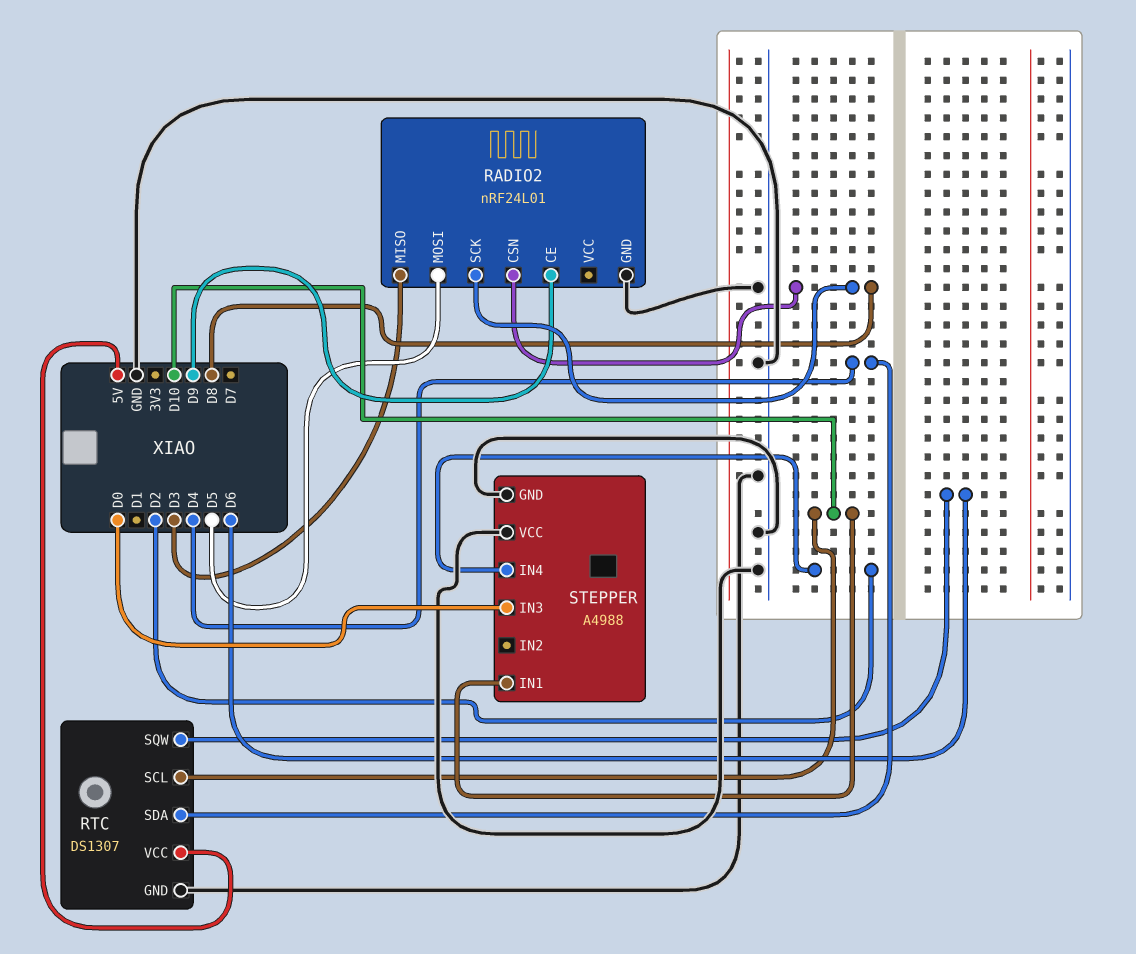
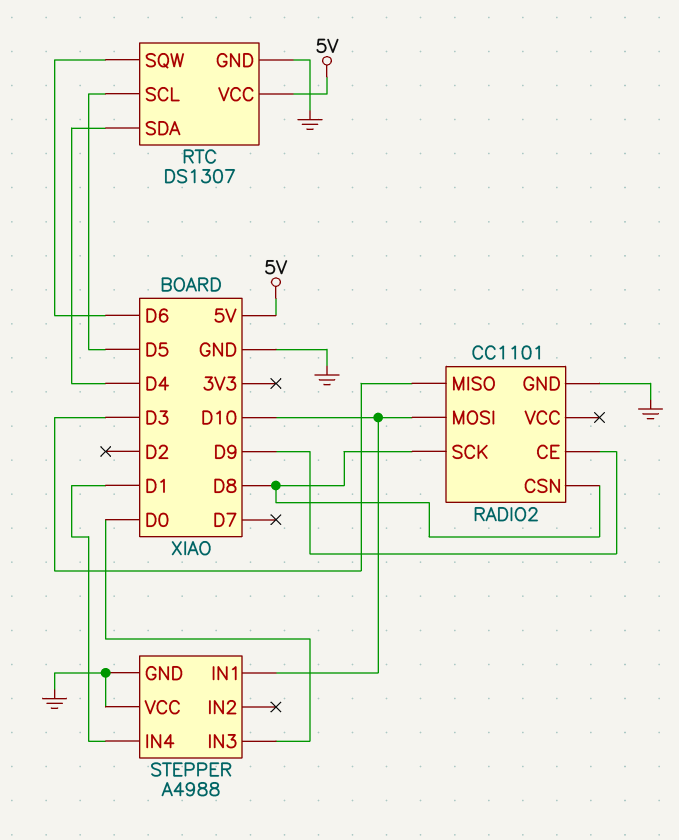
RADIO2: nRF24L01 -> CC1101
RADIO2 pin MOSI: D5 -> D10
RTC pin SCL: D10 -> D5
STEPPER pin IN4: D2 -> D1

